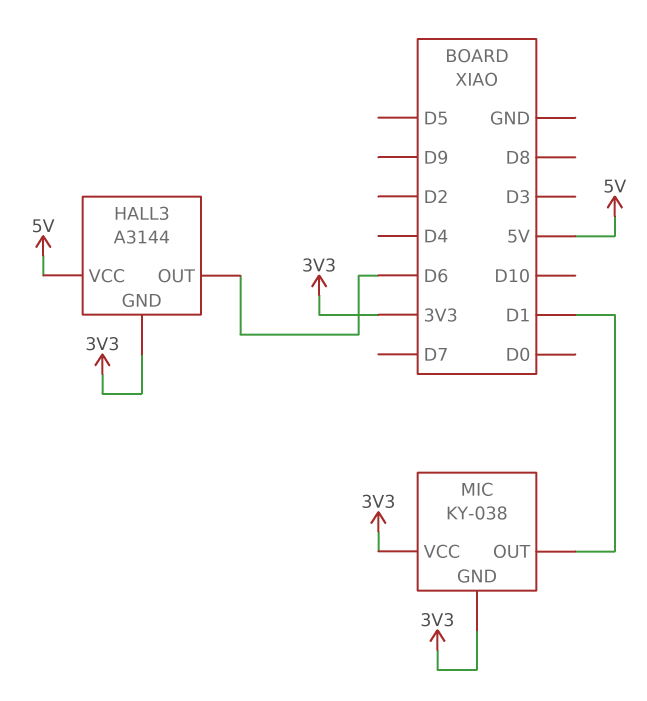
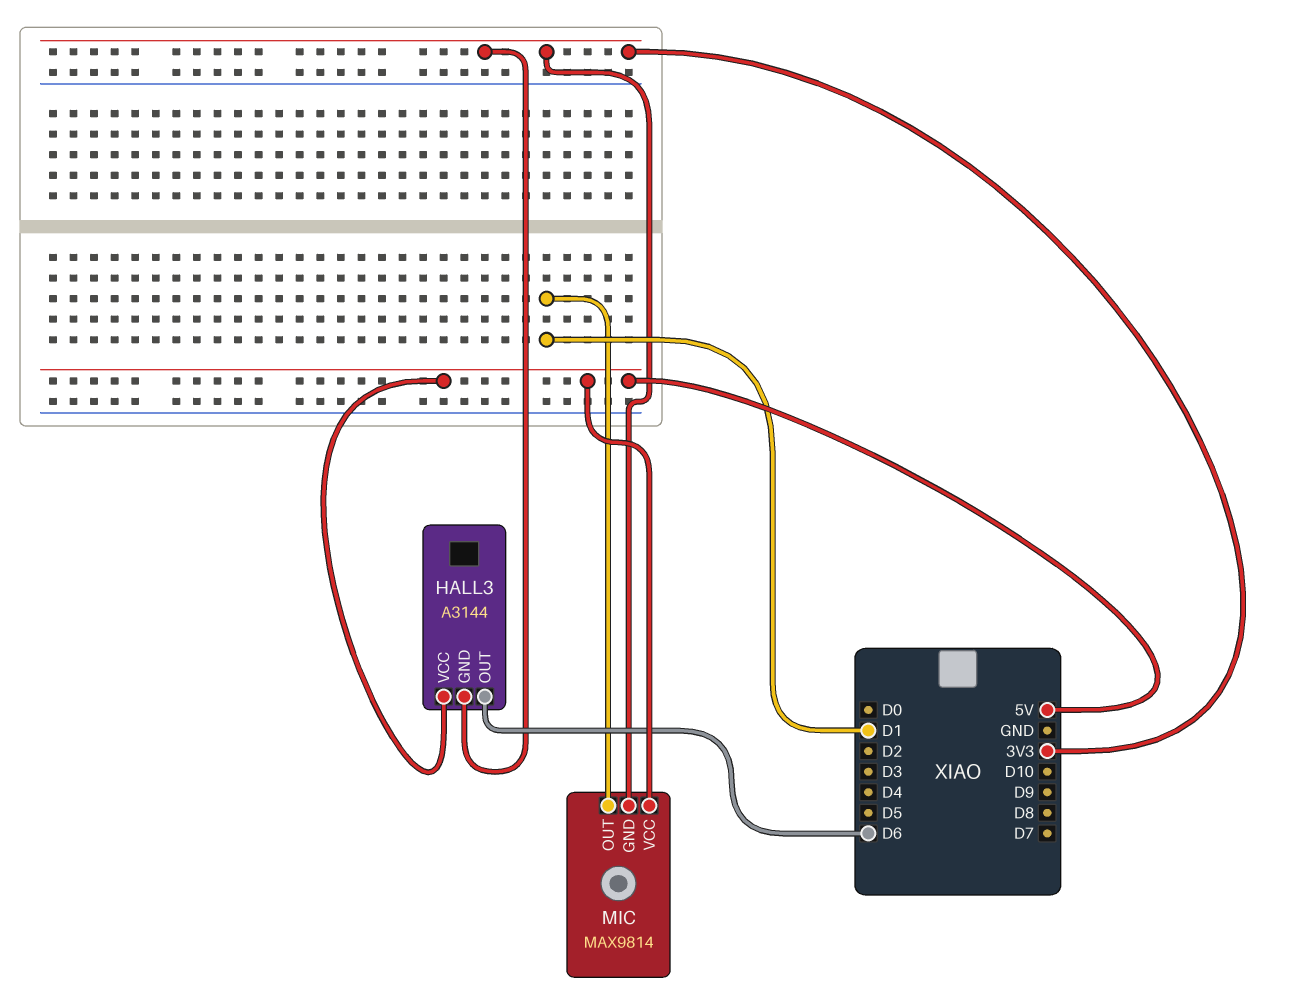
MIC: KY-038 -> MAX9814
MIC pin VCC: 3V3 -> 5V

